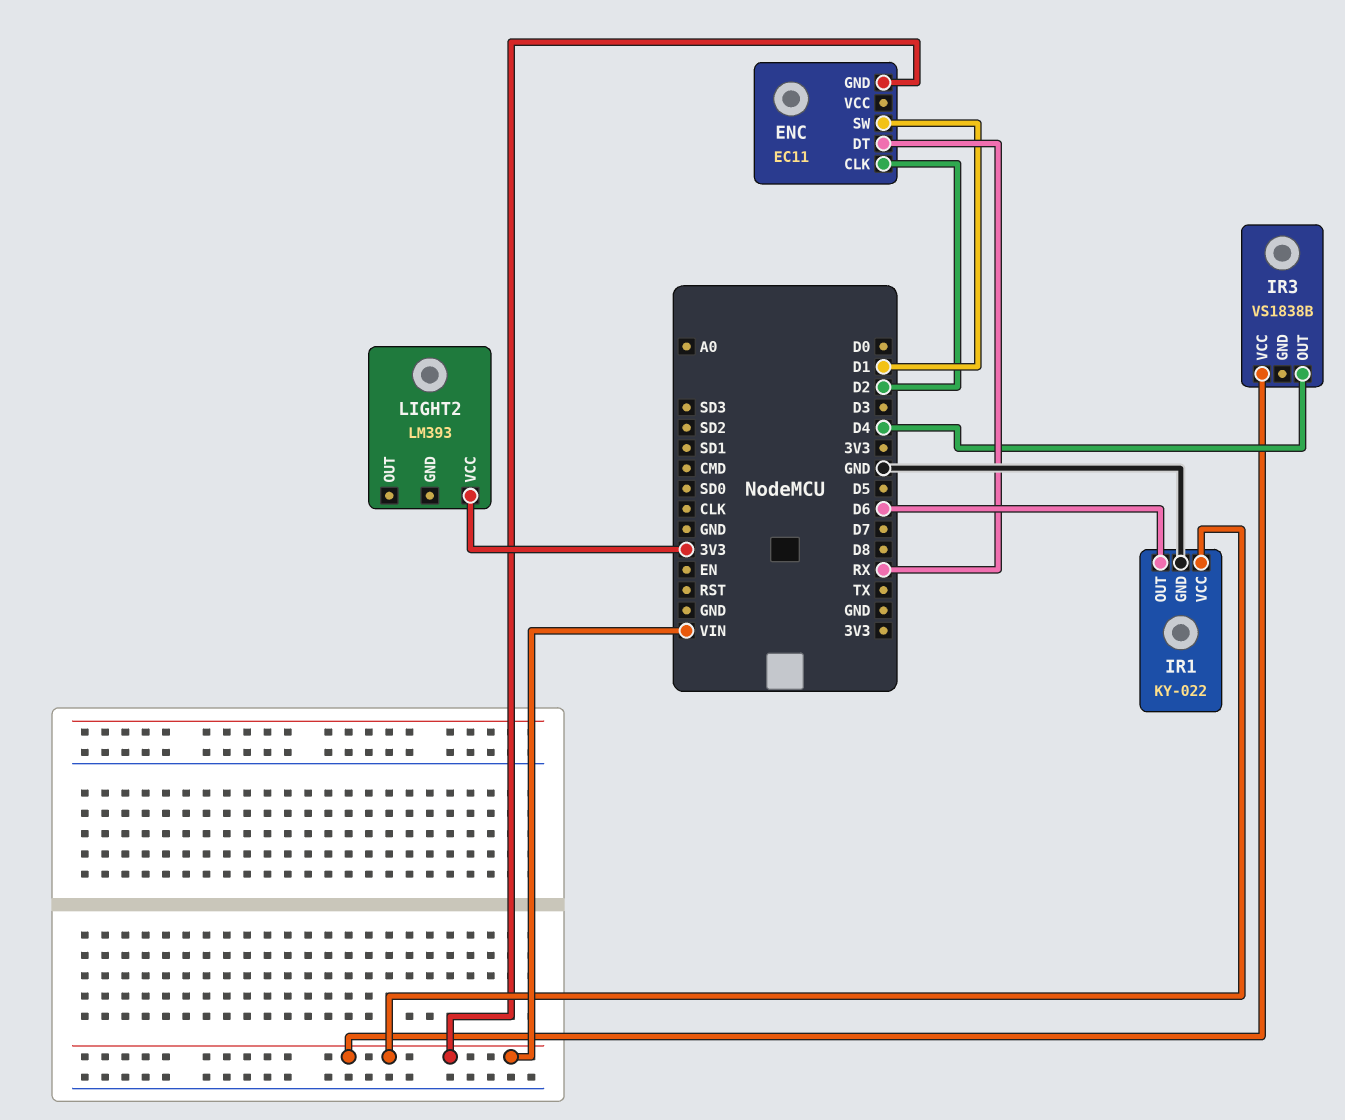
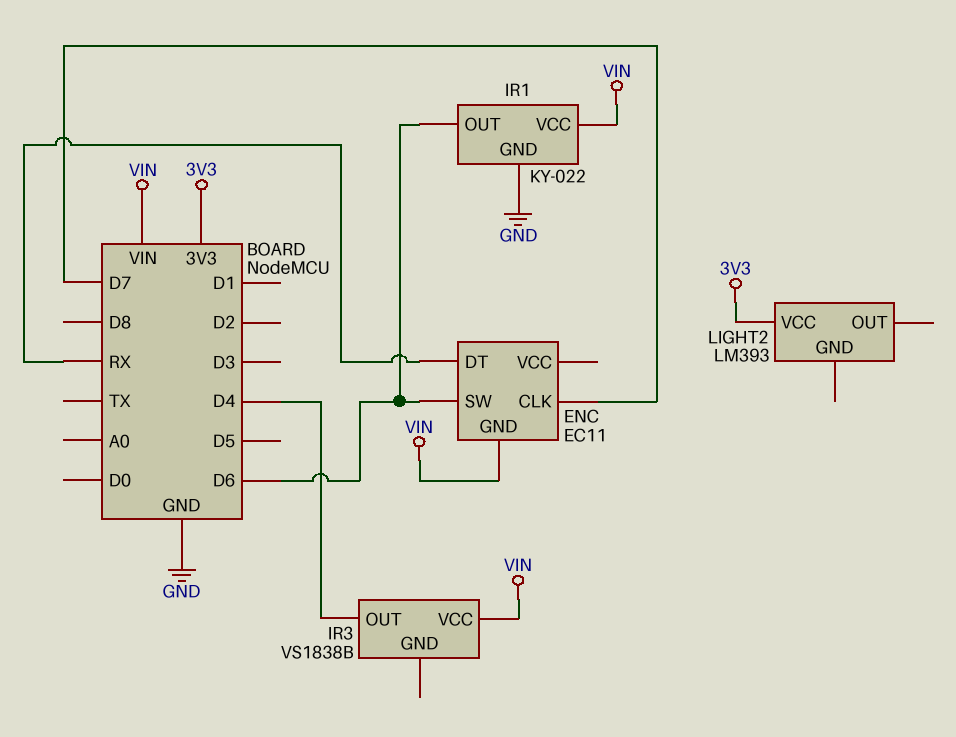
ENC pin CLK: D2 -> D7
ENC pin SW: D1 -> D6

